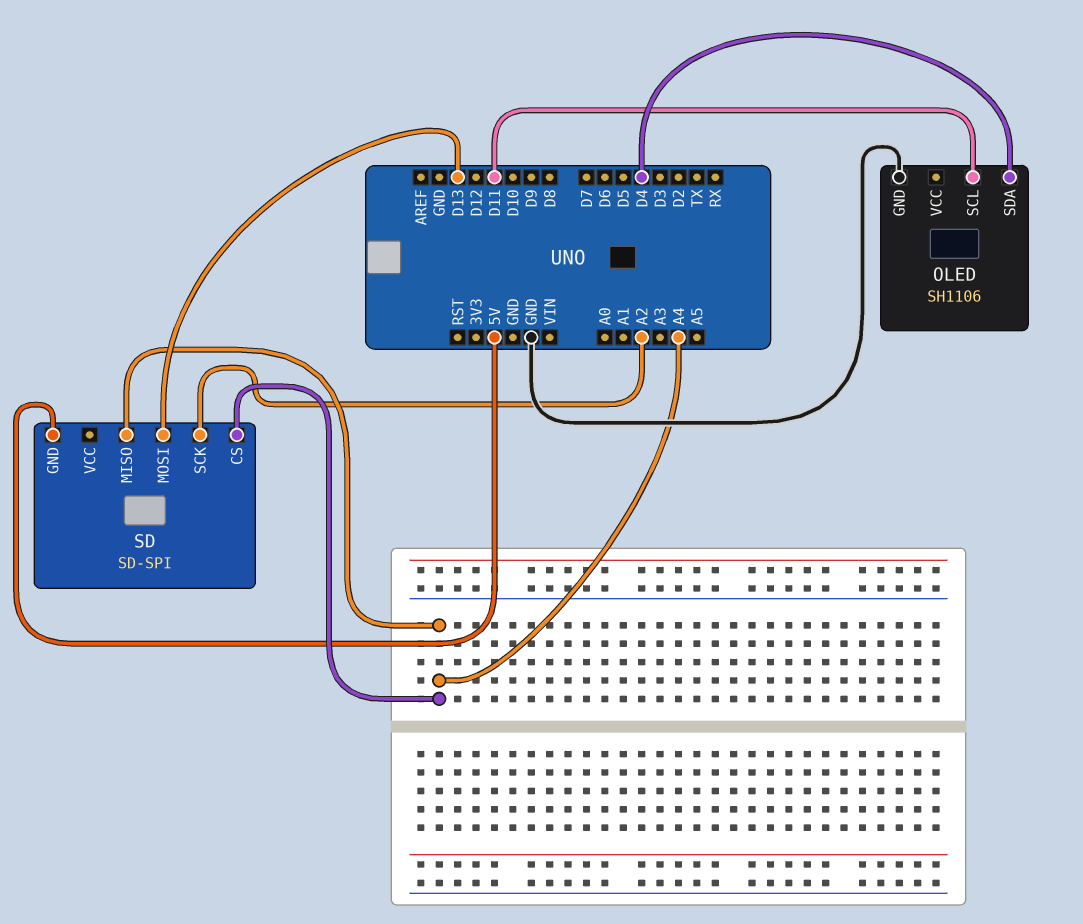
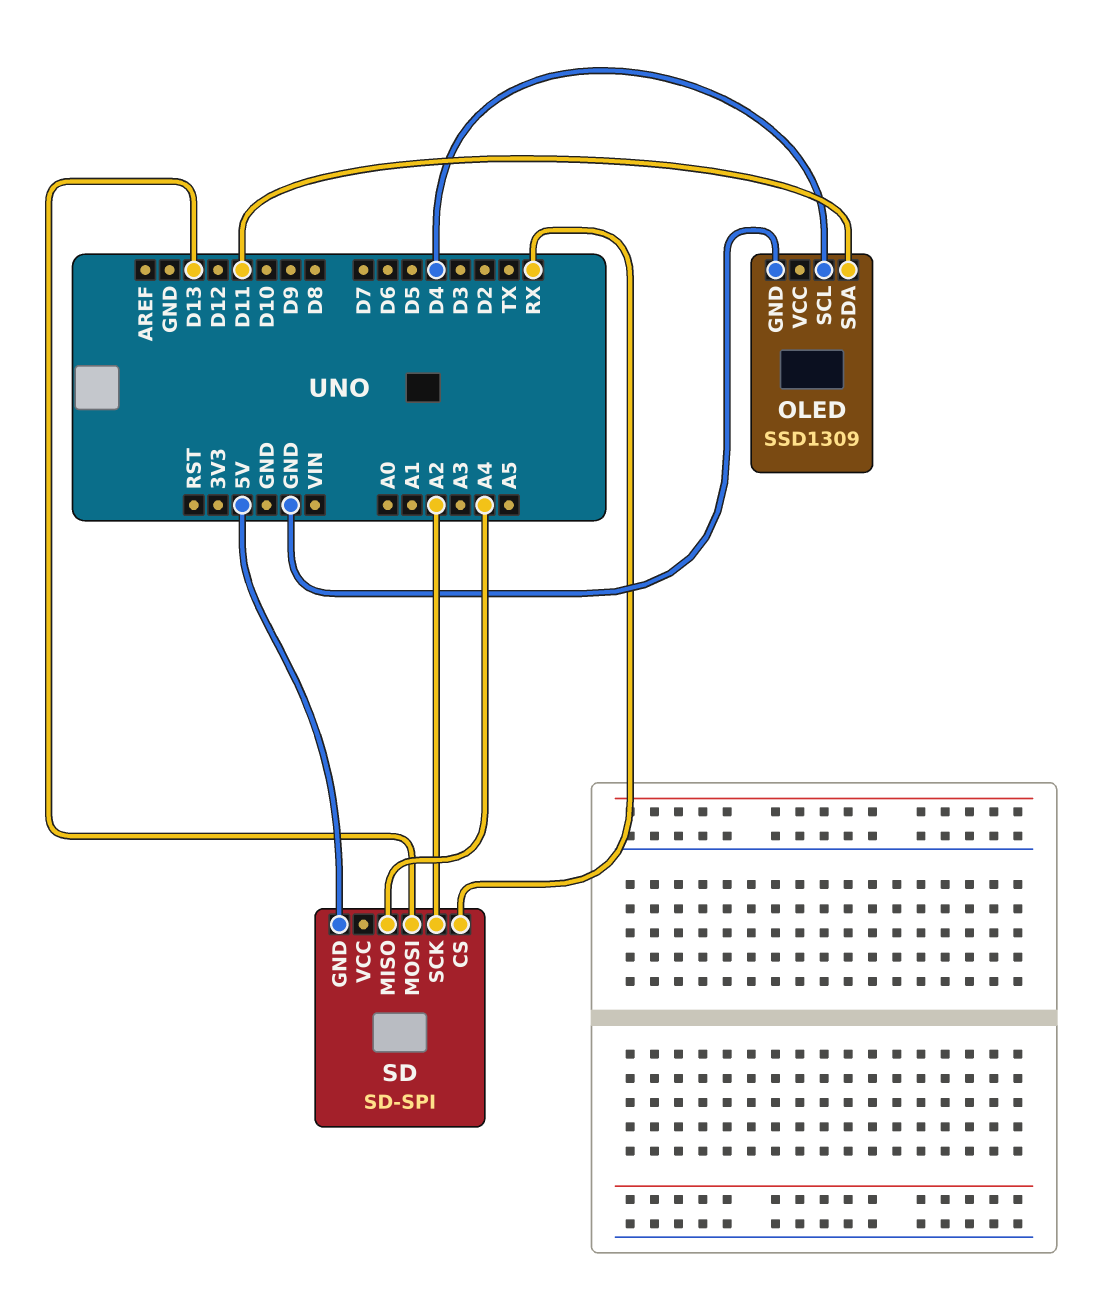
OLED: SH1106 -> SSD1309
OLED pin SCL: D11 -> D4
OLED pin SDA: D4 -> D11
SD pin CS: A4 -> RX

